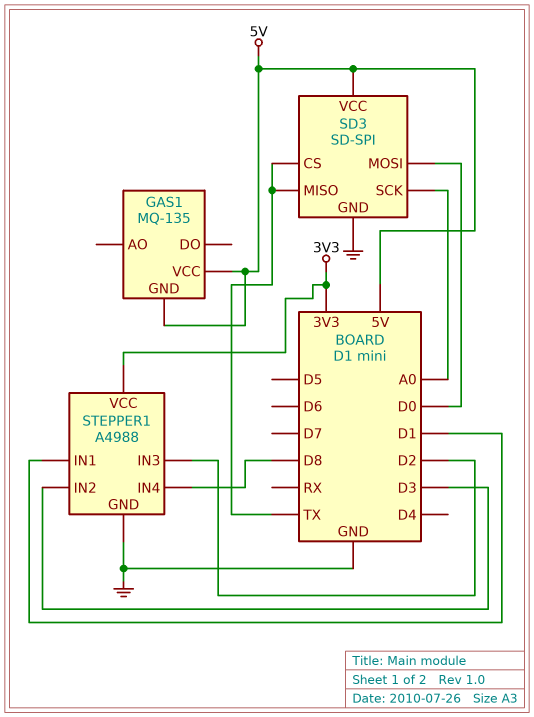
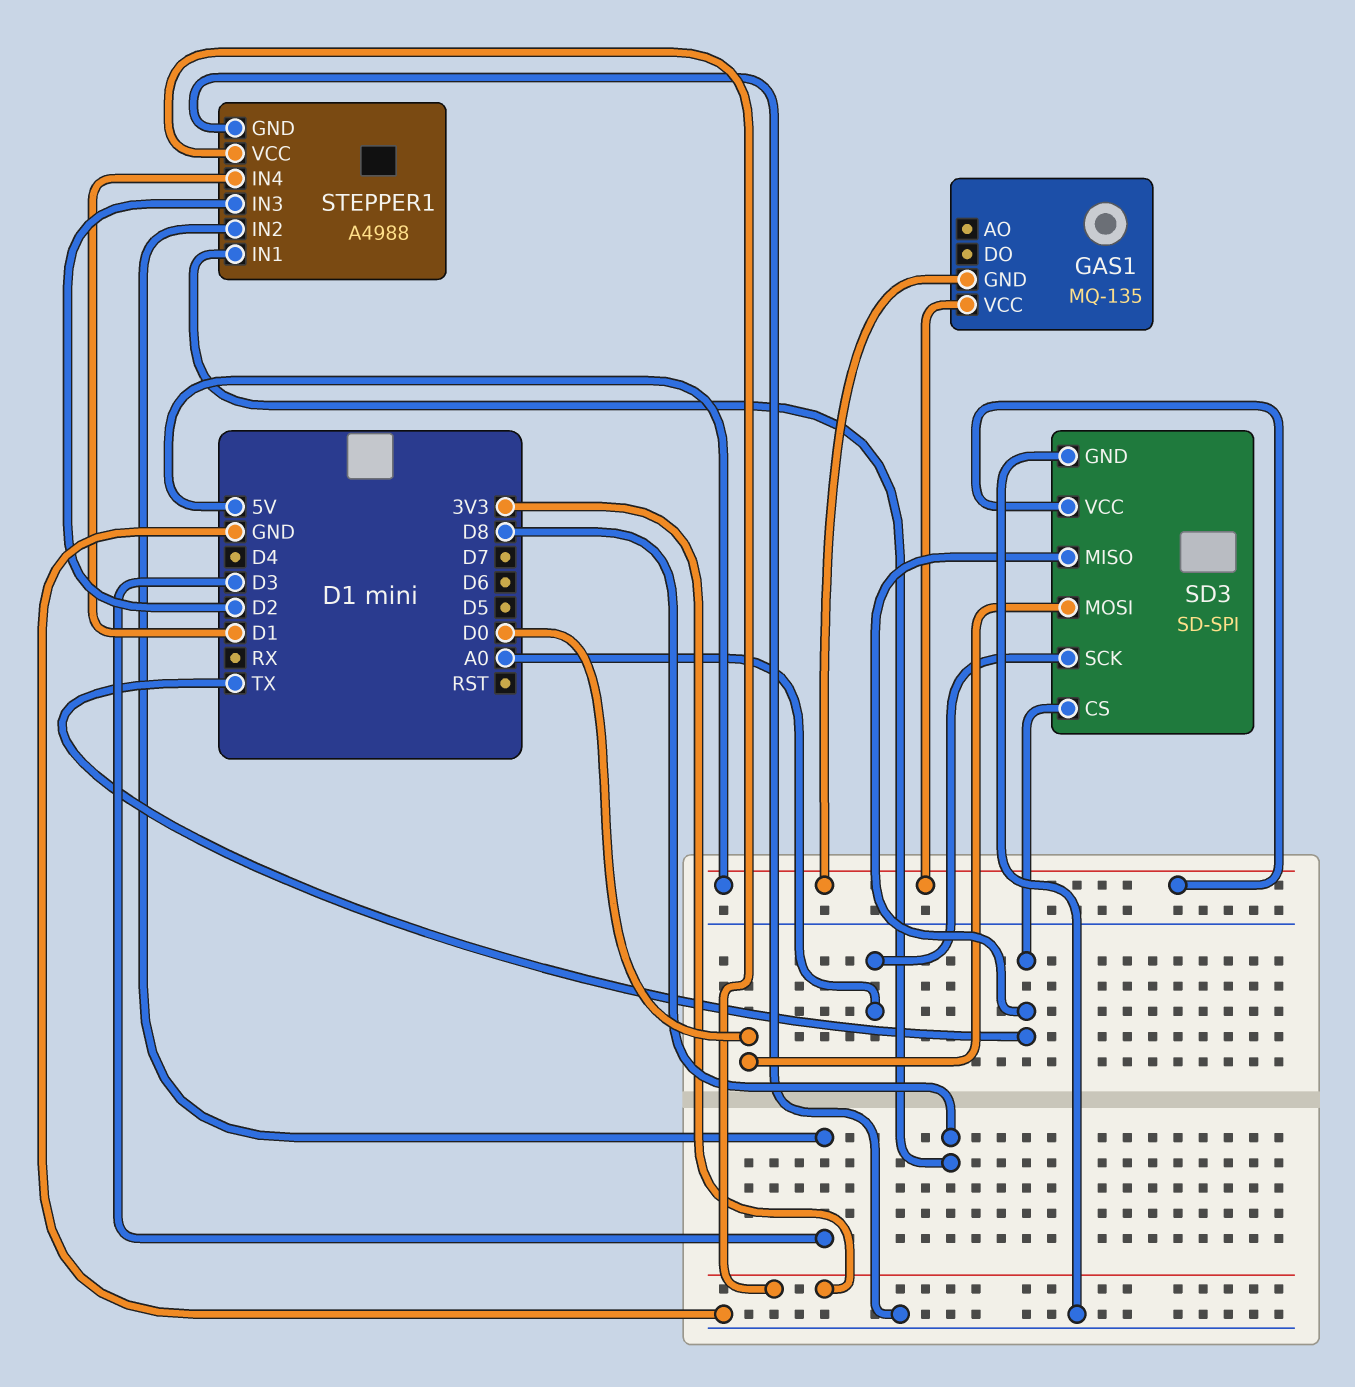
STEPPER1 pin IN1: D1 -> D8
STEPPER1 pin IN4: D8 -> D1

